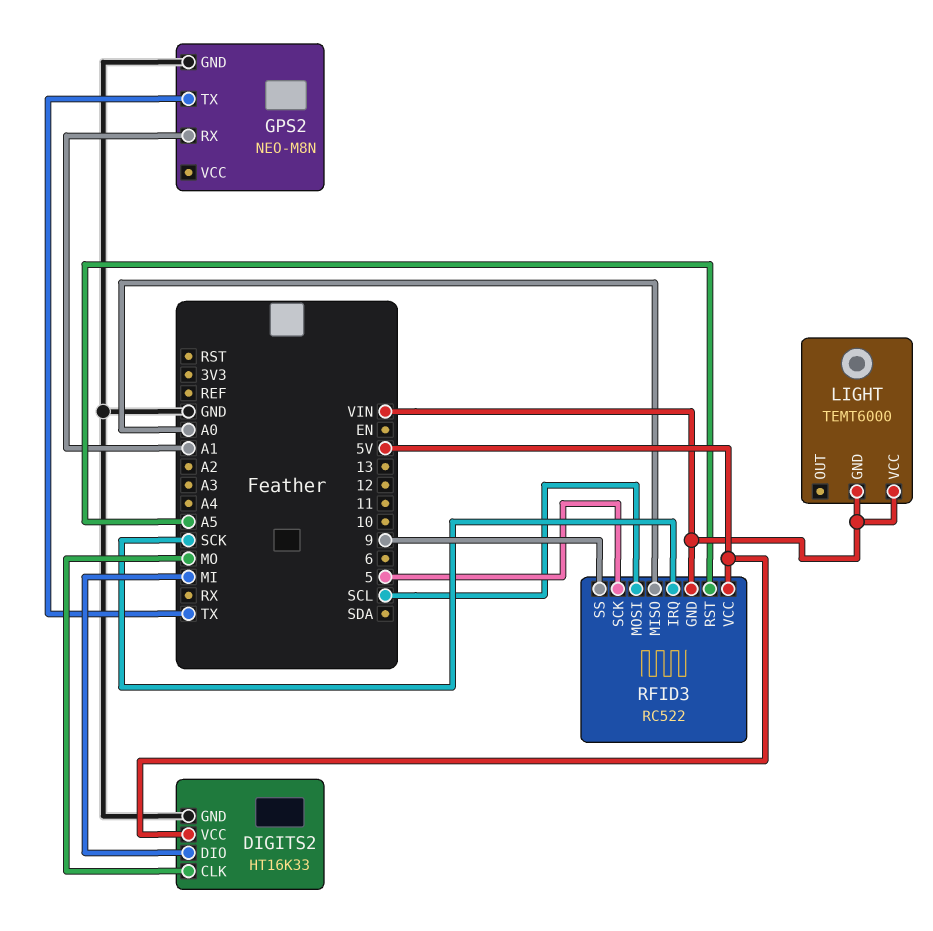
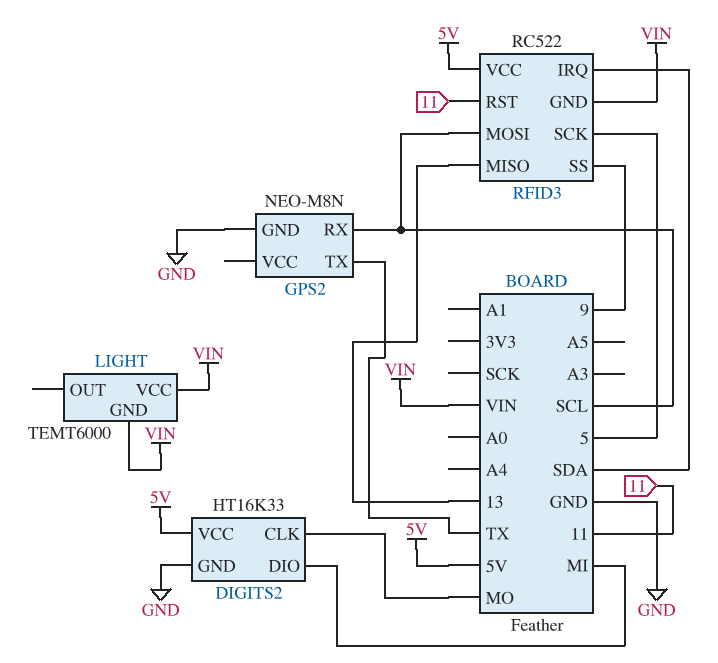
GPS2 pin RX: A1 -> SCL
RFID3 pin IRQ: SCK -> SDA
RFID3 pin MISO: A0 -> 13
RFID3 pin RST: A5 -> 11

